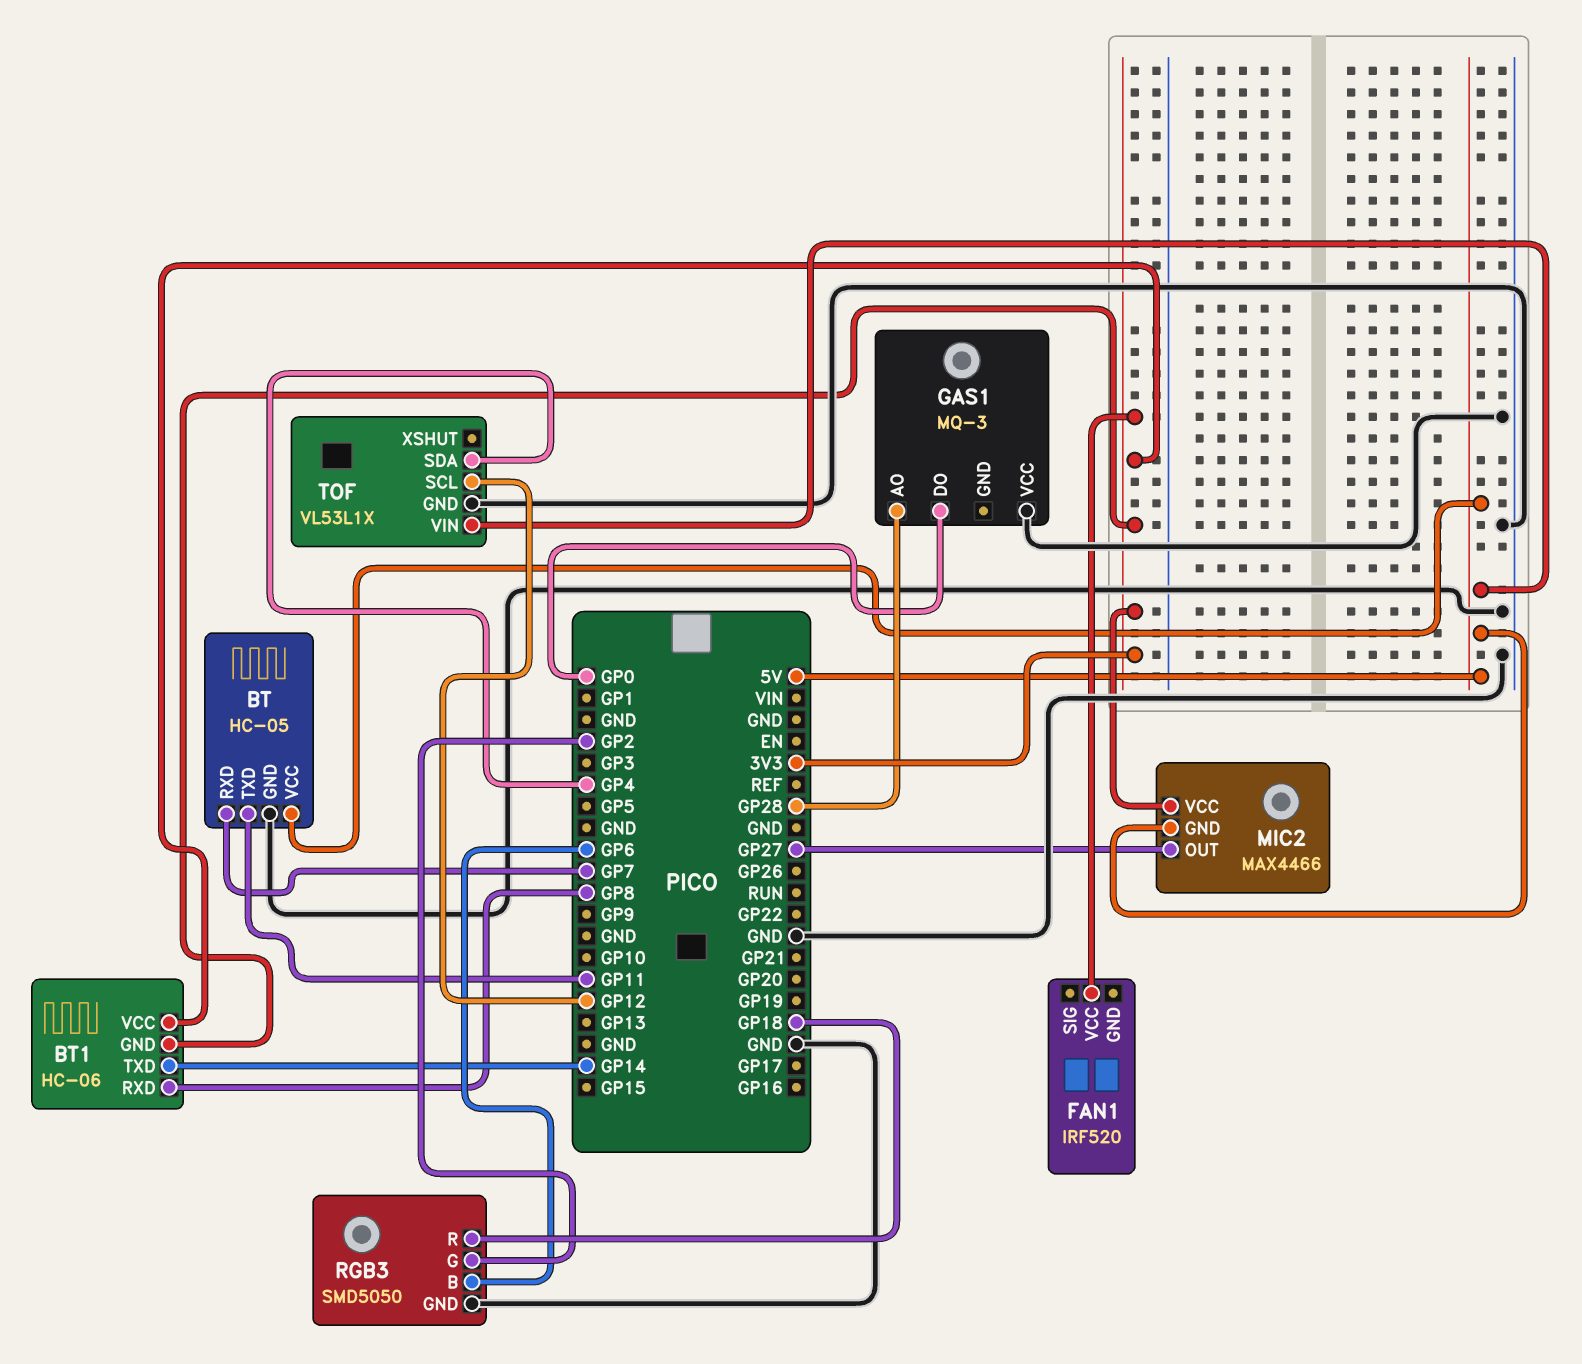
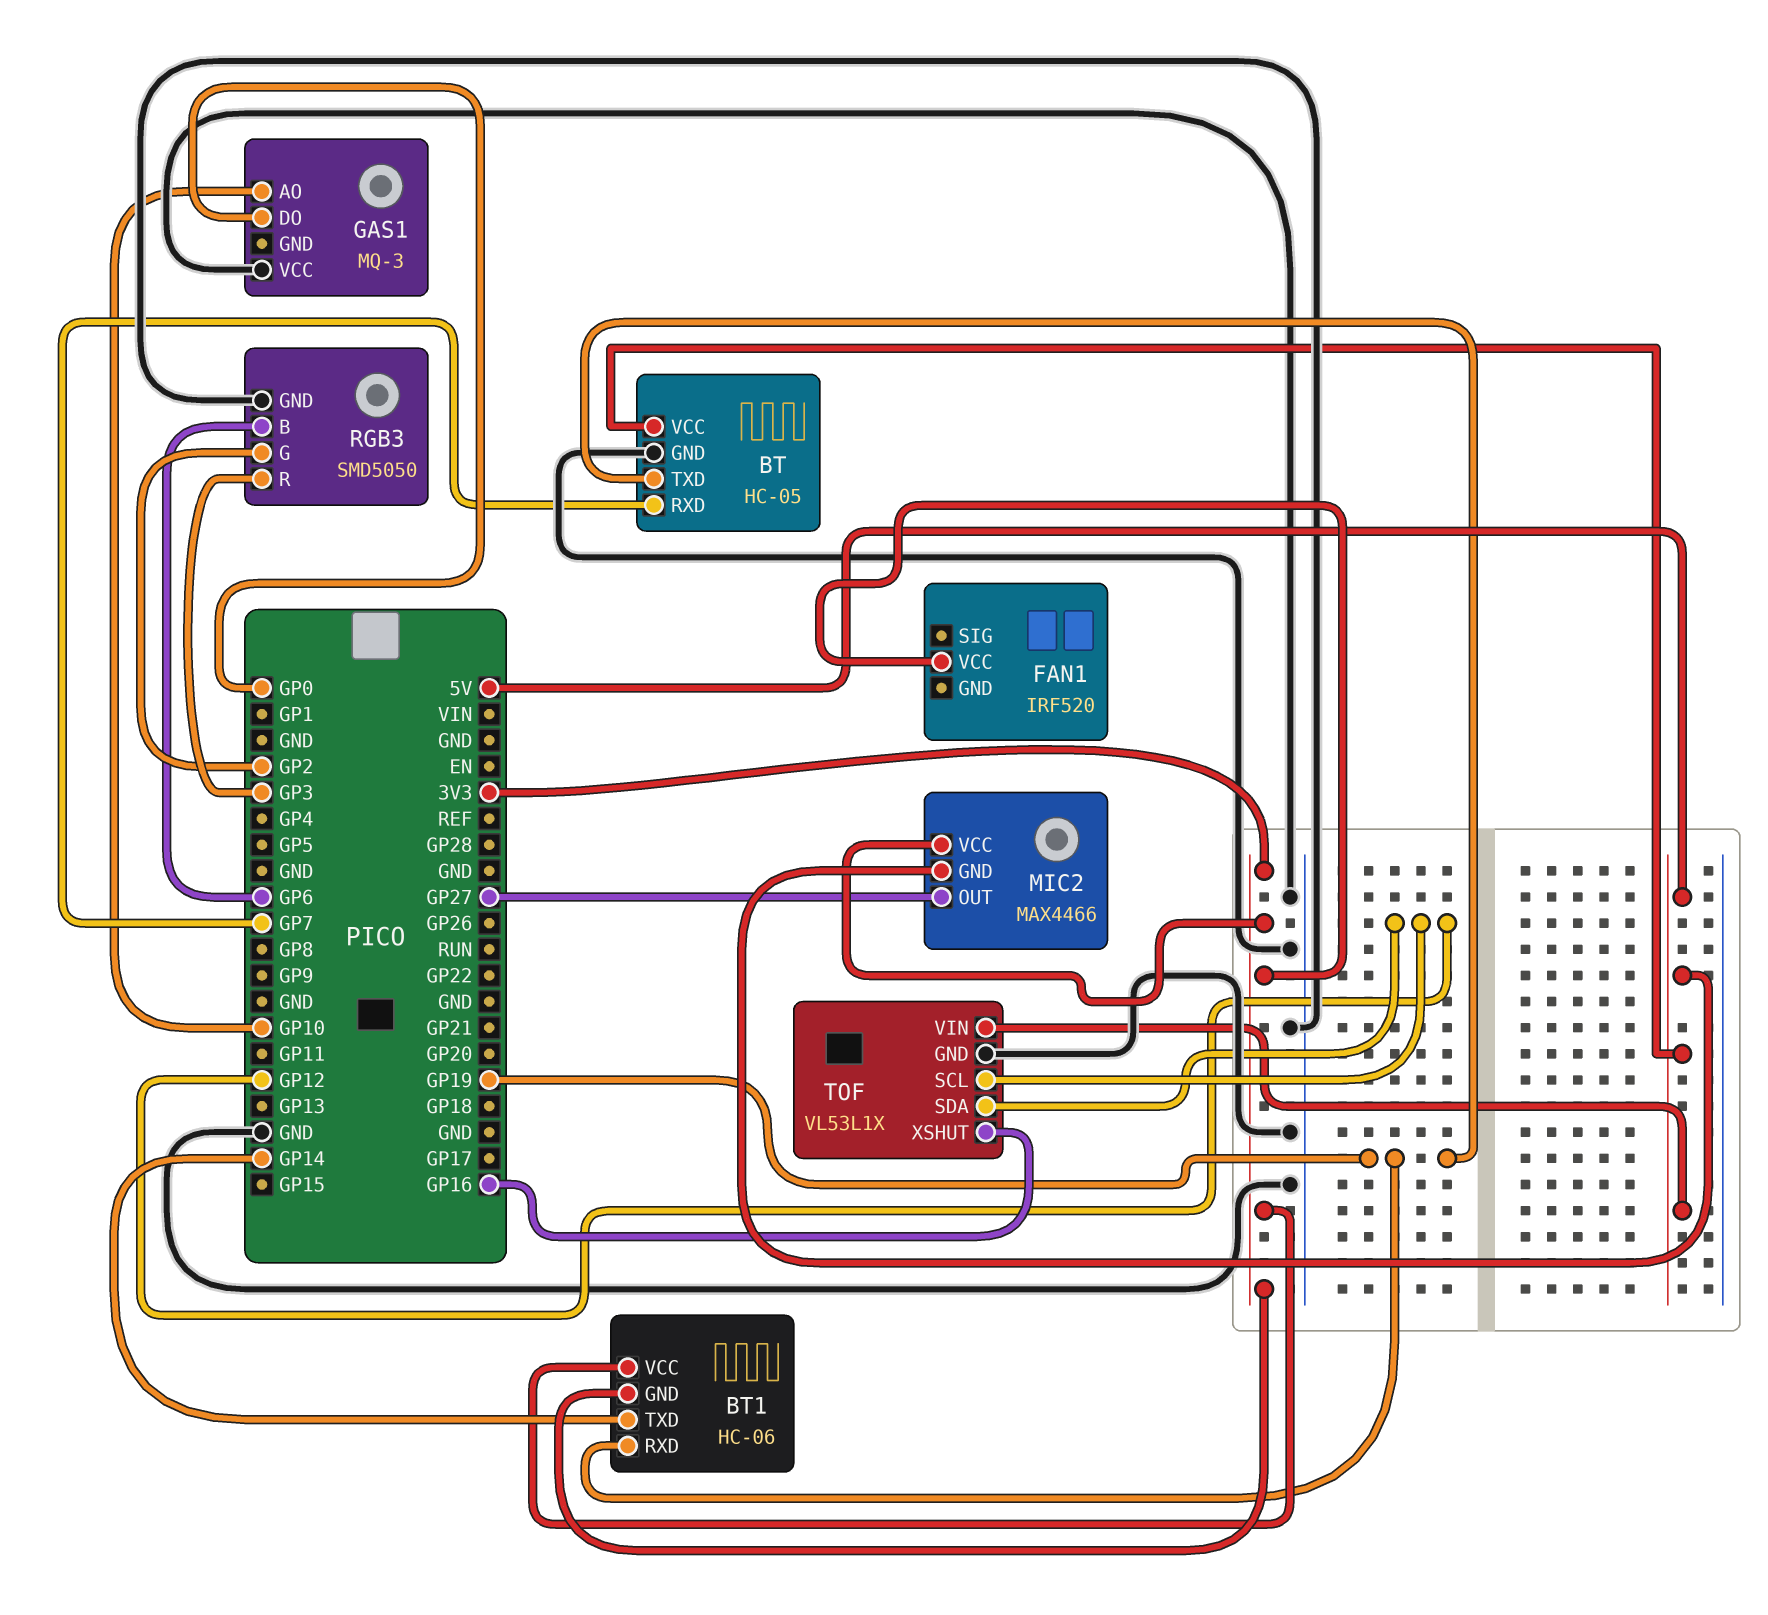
BT pin TXD: GP11 -> GP19
BT1 pin RXD: GP8 -> GP19
GAS1 pin AO: GP28 -> GP10
RGB3 pin R: GP18 -> GP3
TOF pin SDA: GP4 -> GP12
TOF pin XSHUT: none -> GP16

